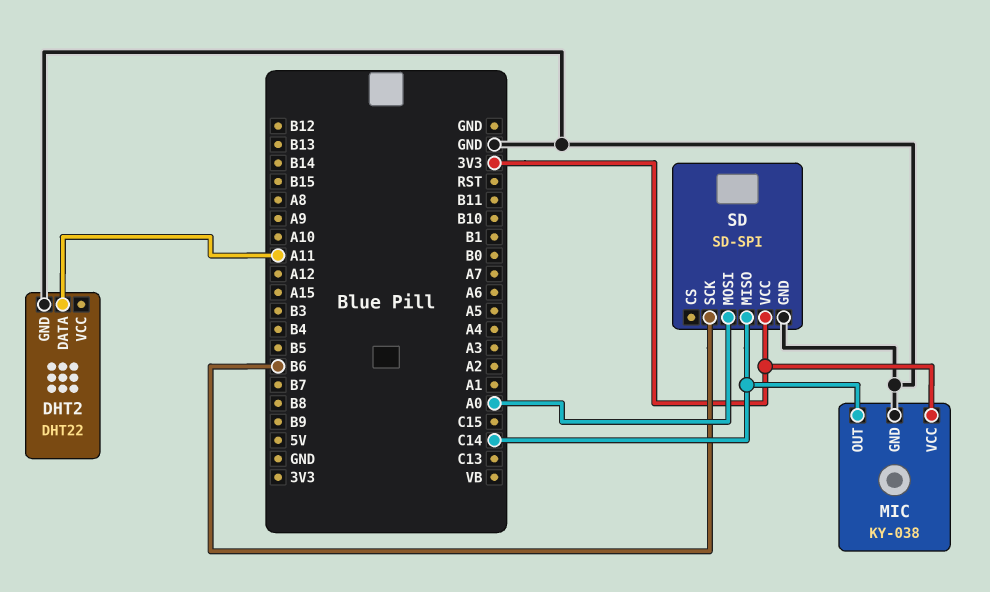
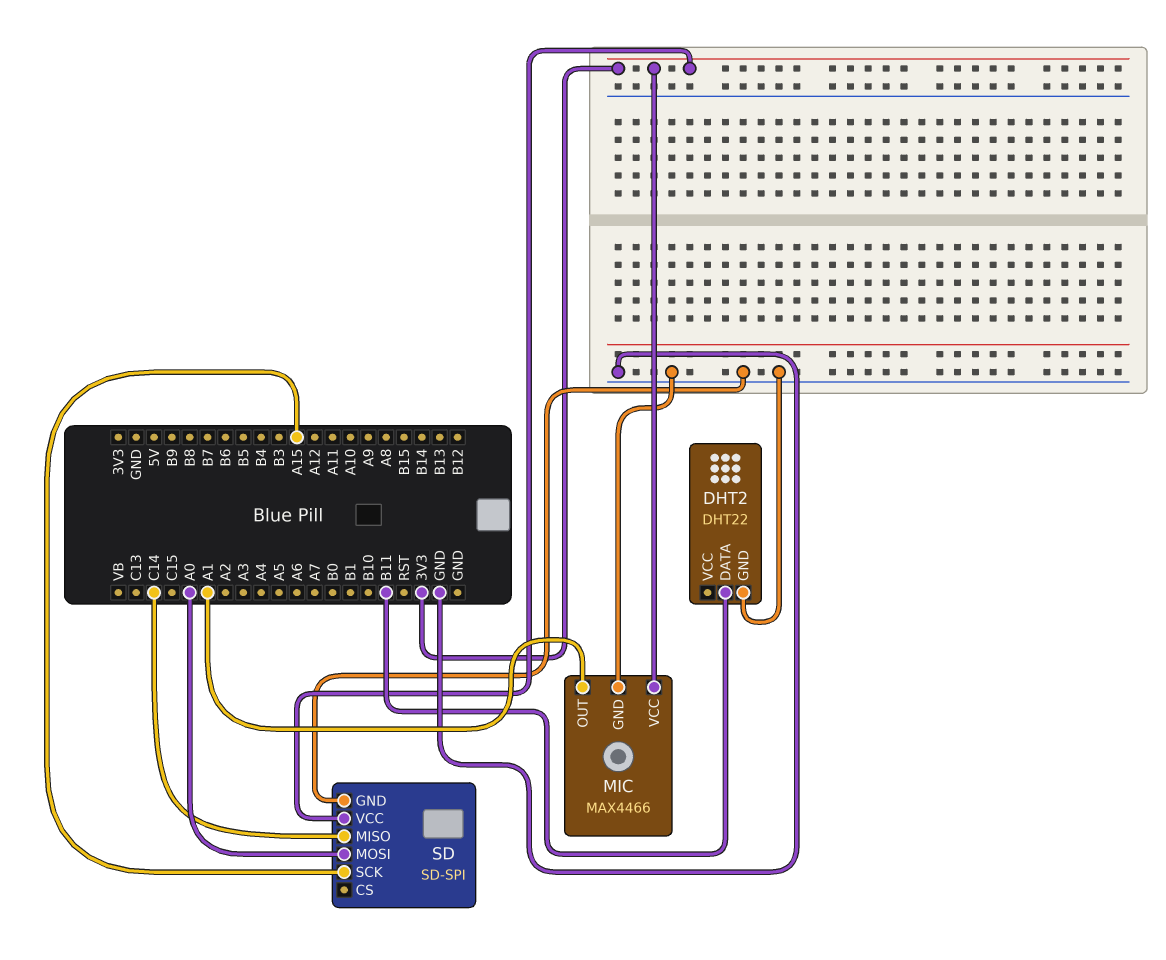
DHT2 pin DATA: A11 -> B11
MIC: KY-038 -> MAX4466
MIC pin OUT: C14 -> A1
SD pin SCK: B6 -> A15

